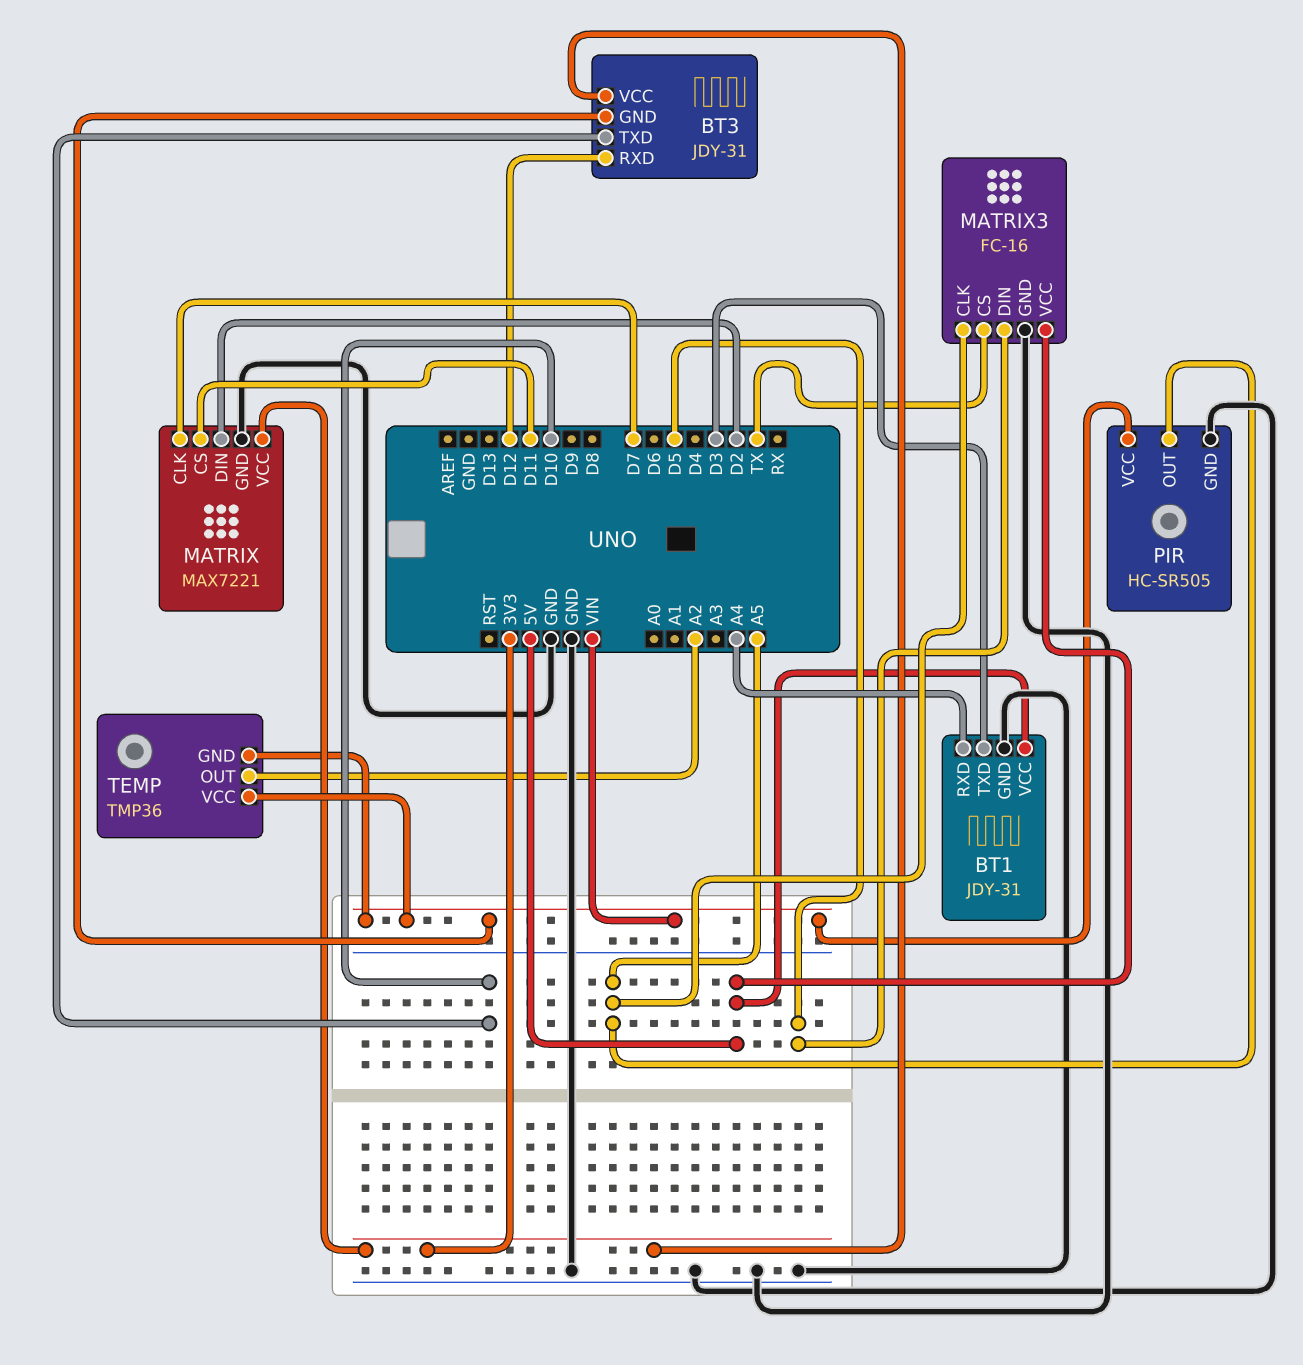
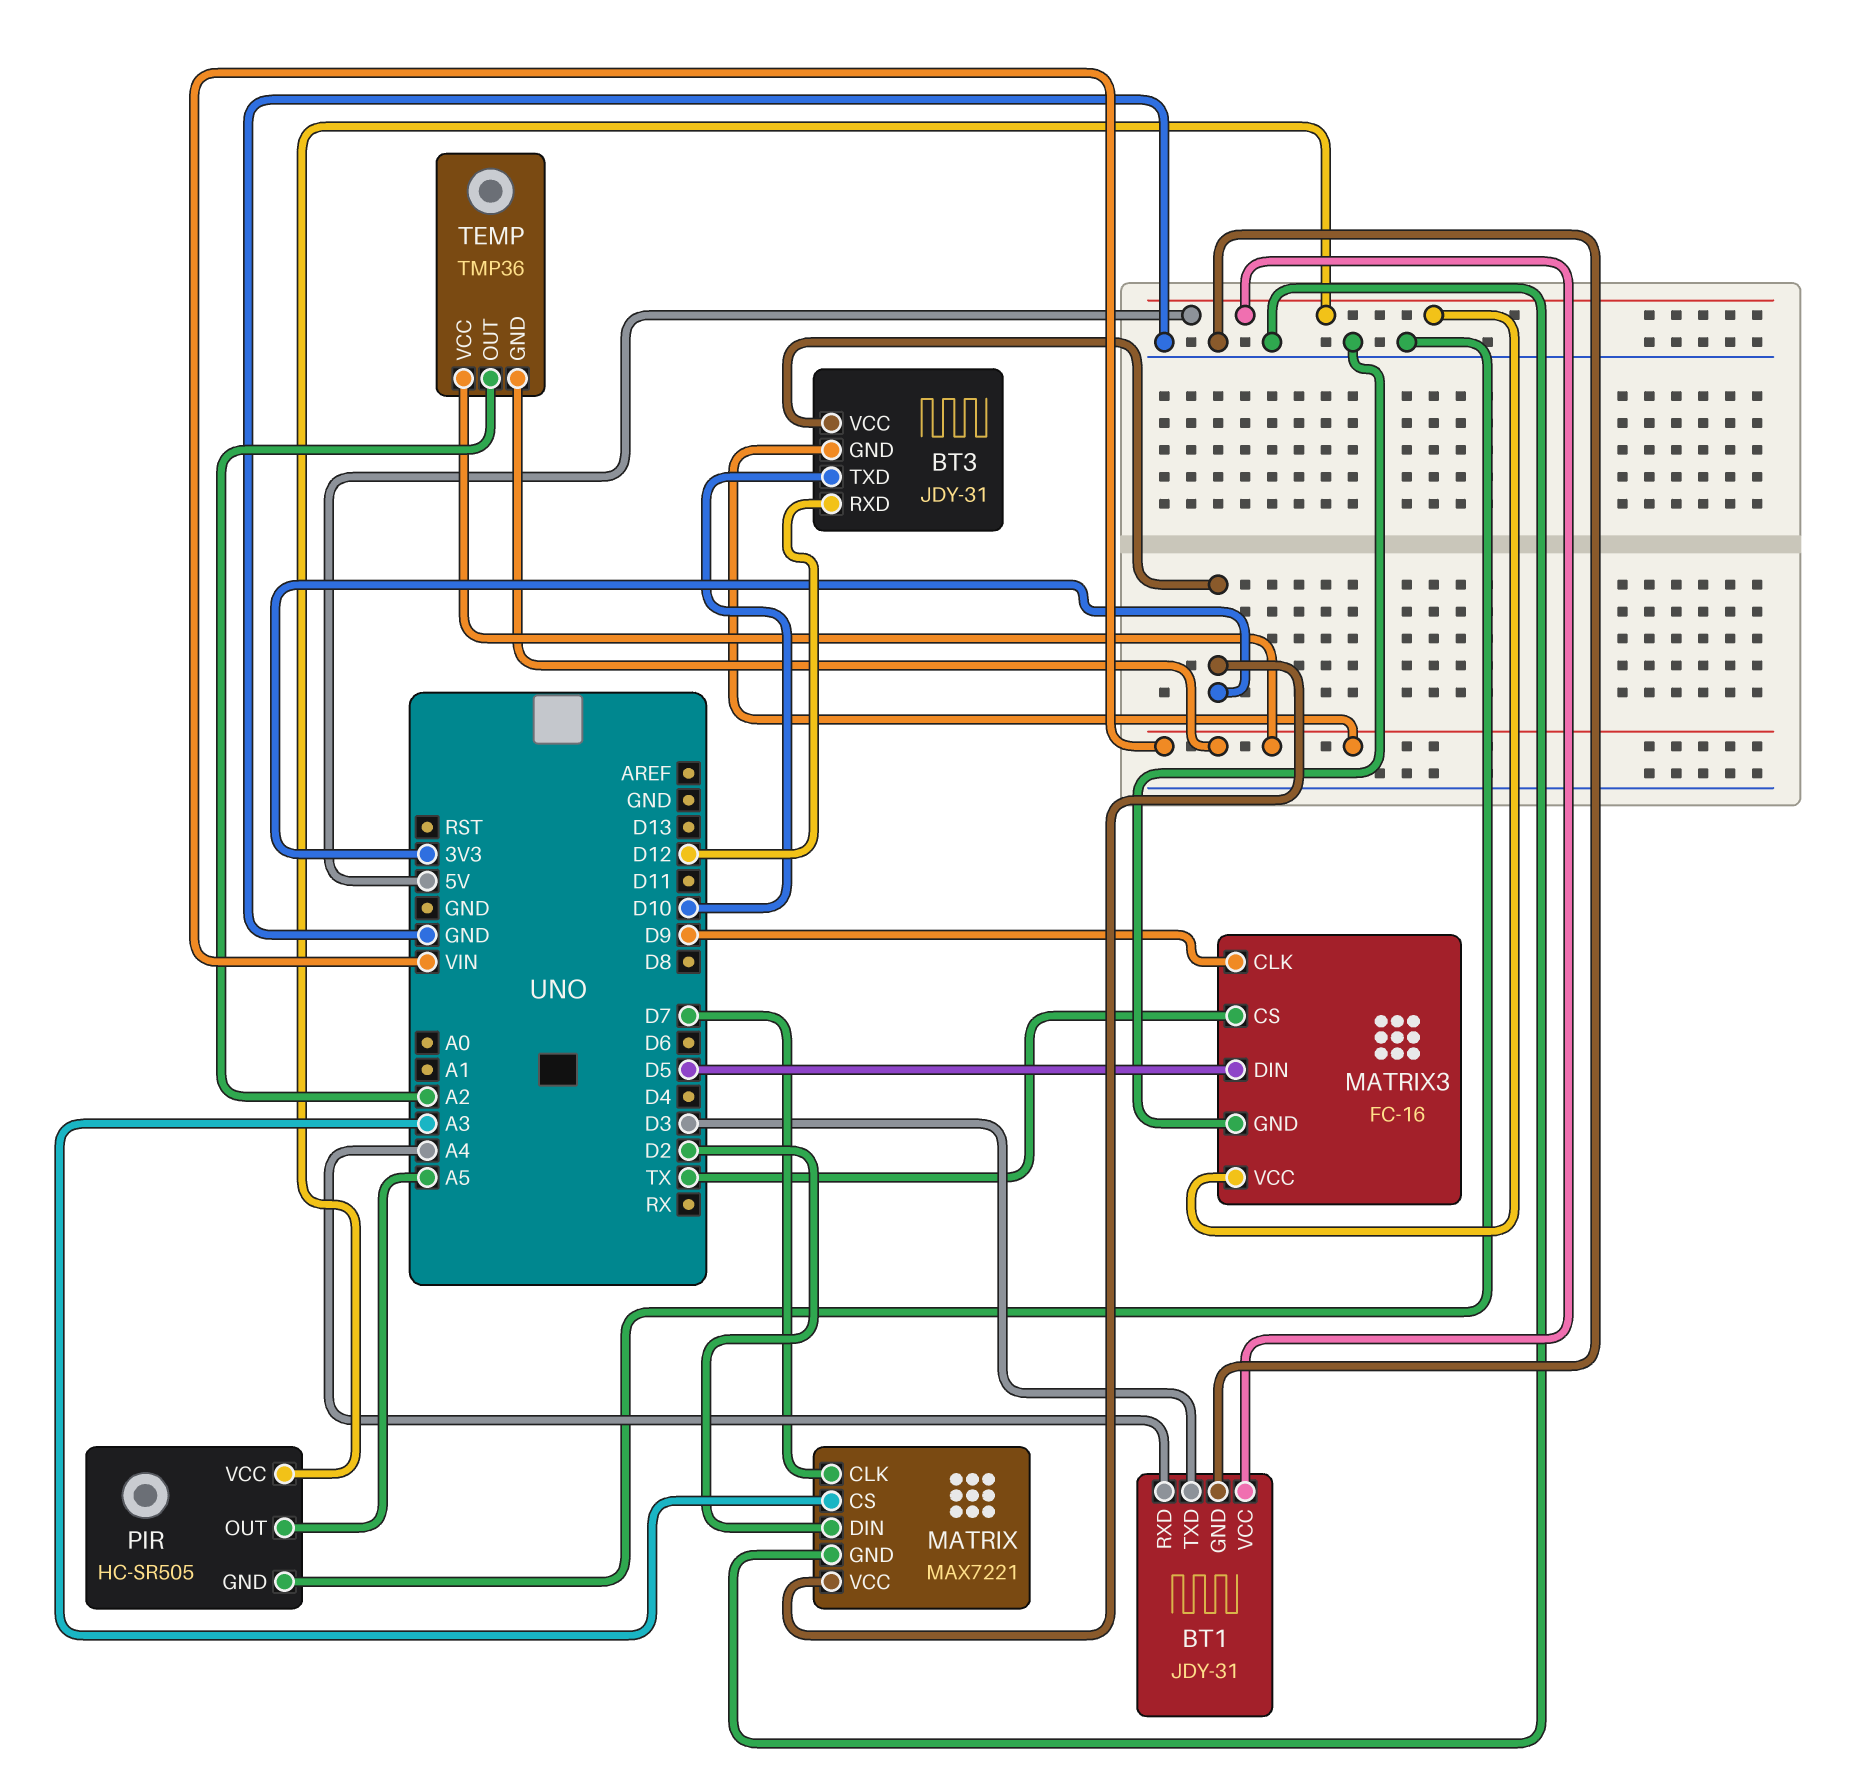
MATRIX pin CS: D11 -> A3
MATRIX3 pin CLK: A5 -> D9
PIR pin VCC: VIN -> 5V

